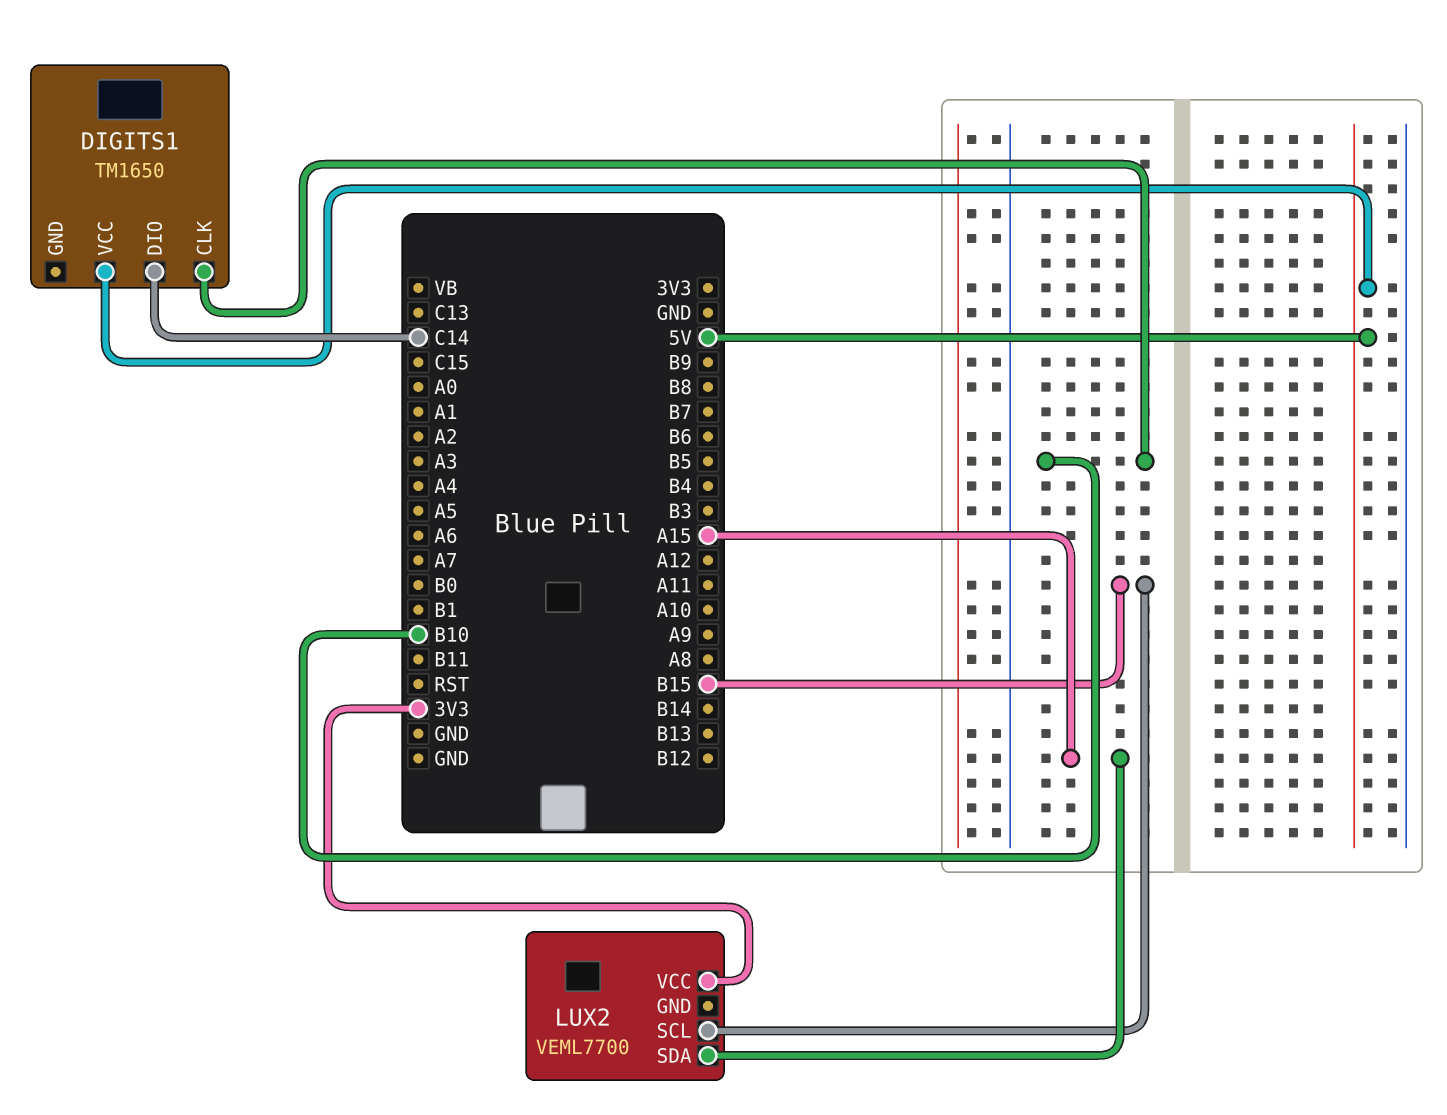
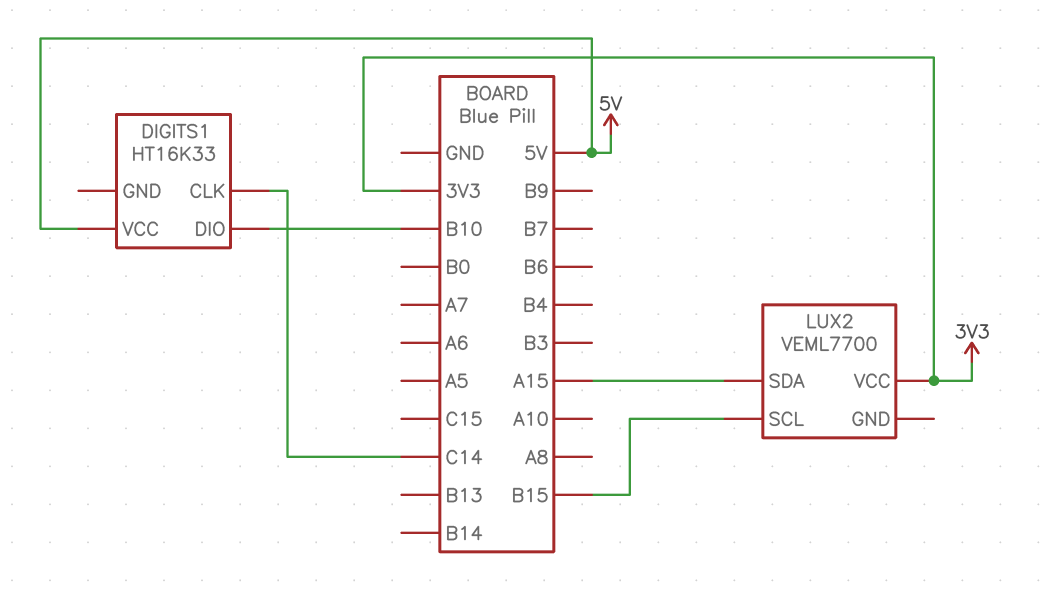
DIGITS1: TM1650 -> HT16K33
DIGITS1 pin CLK: B10 -> C14
DIGITS1 pin DIO: C14 -> B10

